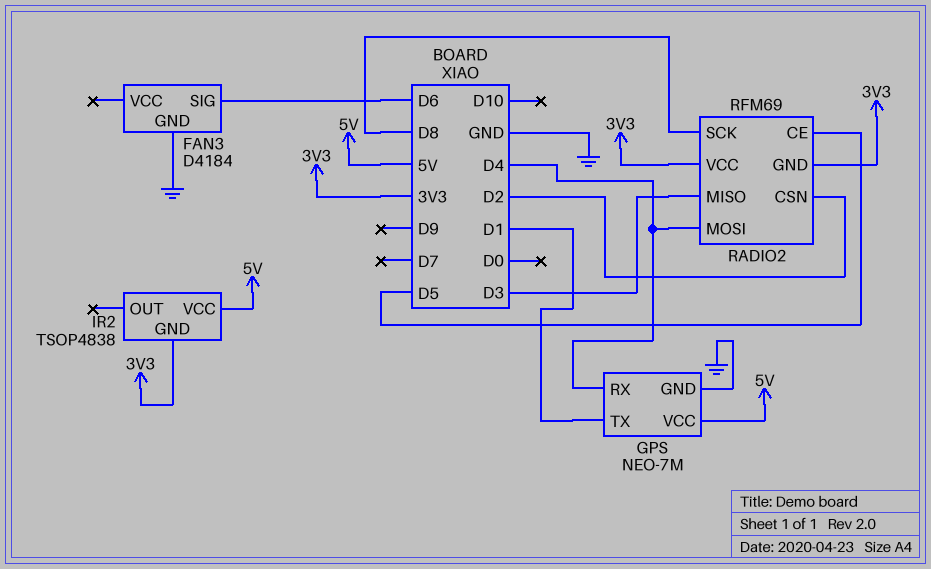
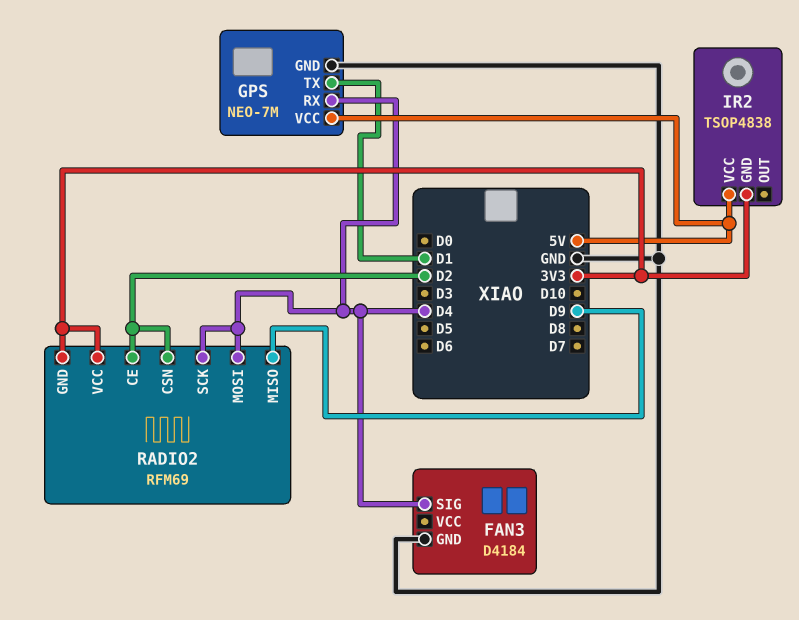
FAN3 pin SIG: D6 -> D4
RADIO2 pin CE: D5 -> D2
RADIO2 pin MISO: D3 -> D9
RADIO2 pin SCK: D8 -> D4

